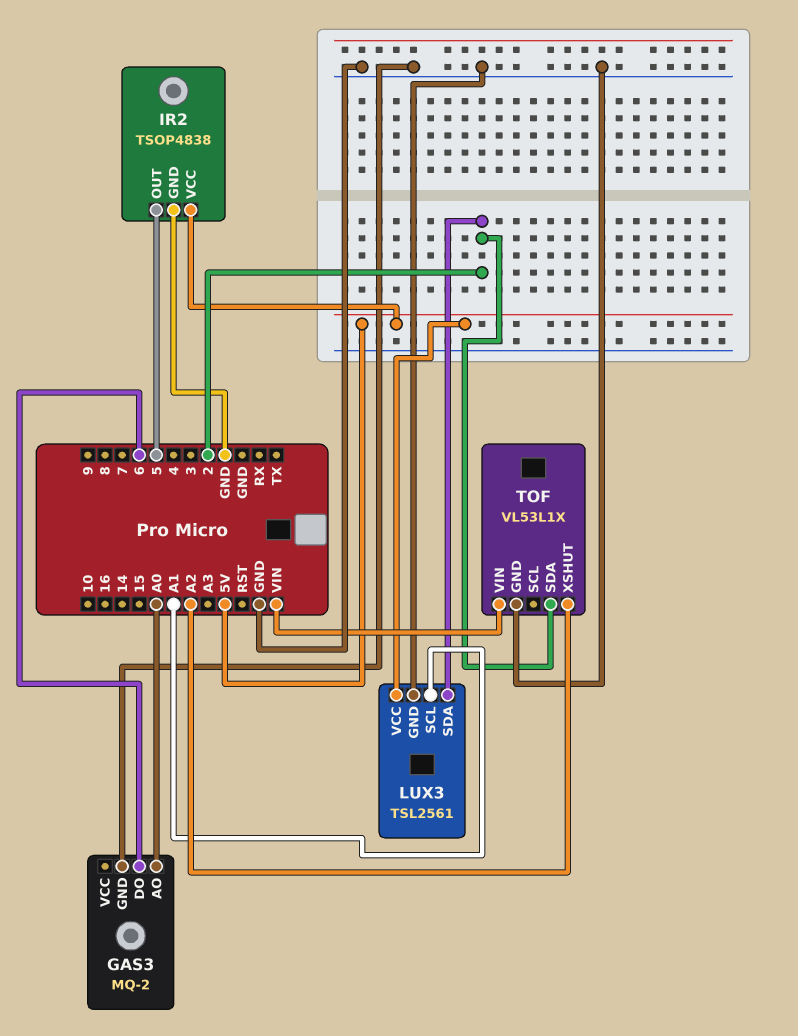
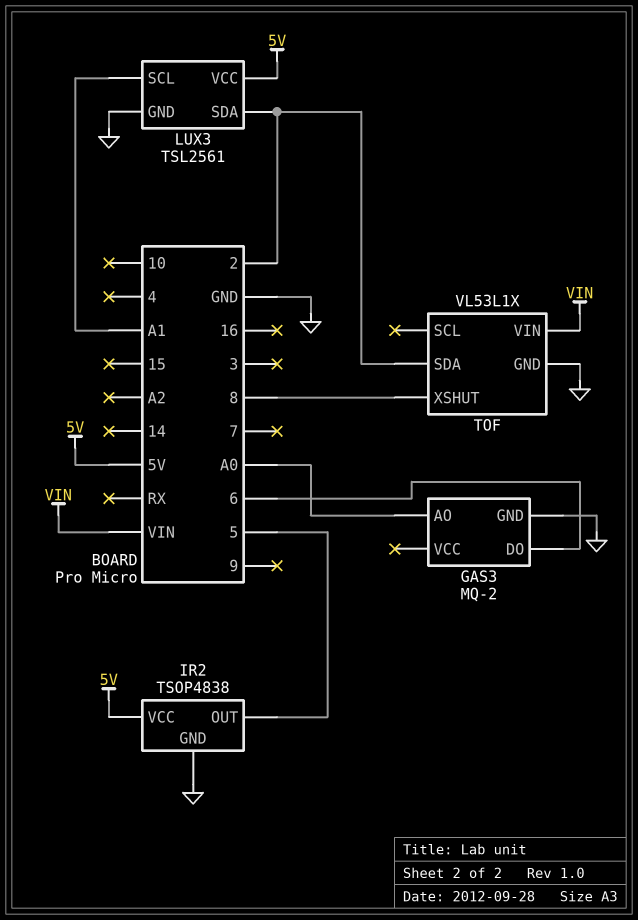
TOF pin XSHUT: A2 -> 8

